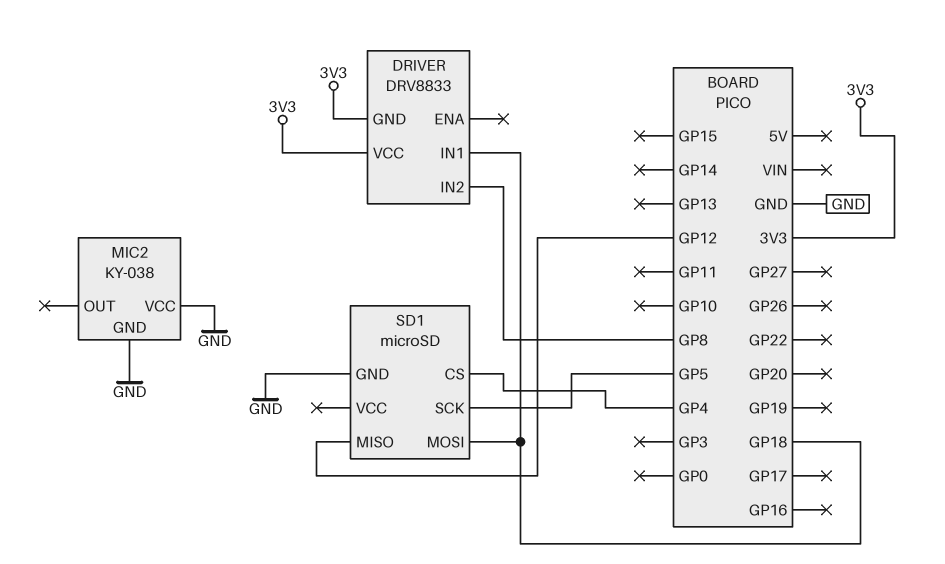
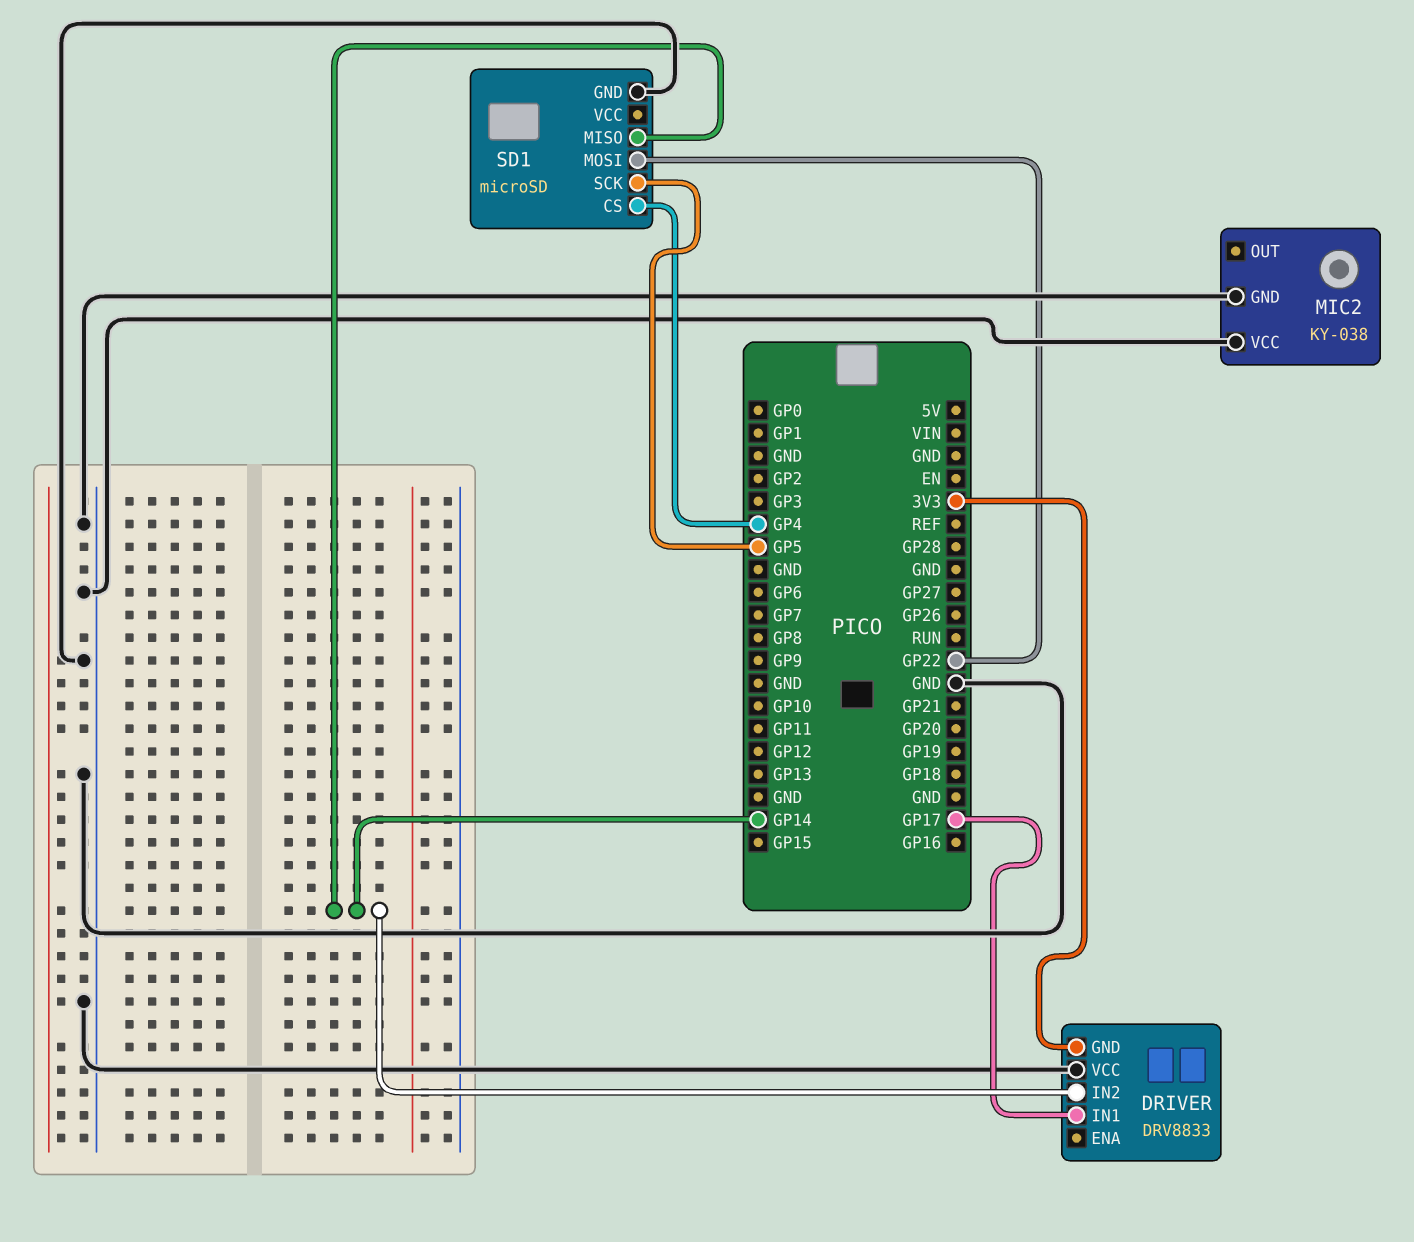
DRIVER pin IN1: GP18 -> GP17
DRIVER pin IN2: GP8 -> GP14
DRIVER pin VCC: 3V3 -> GND
SD1 pin MISO: GP12 -> GP14
SD1 pin MOSI: GP18 -> GP22

